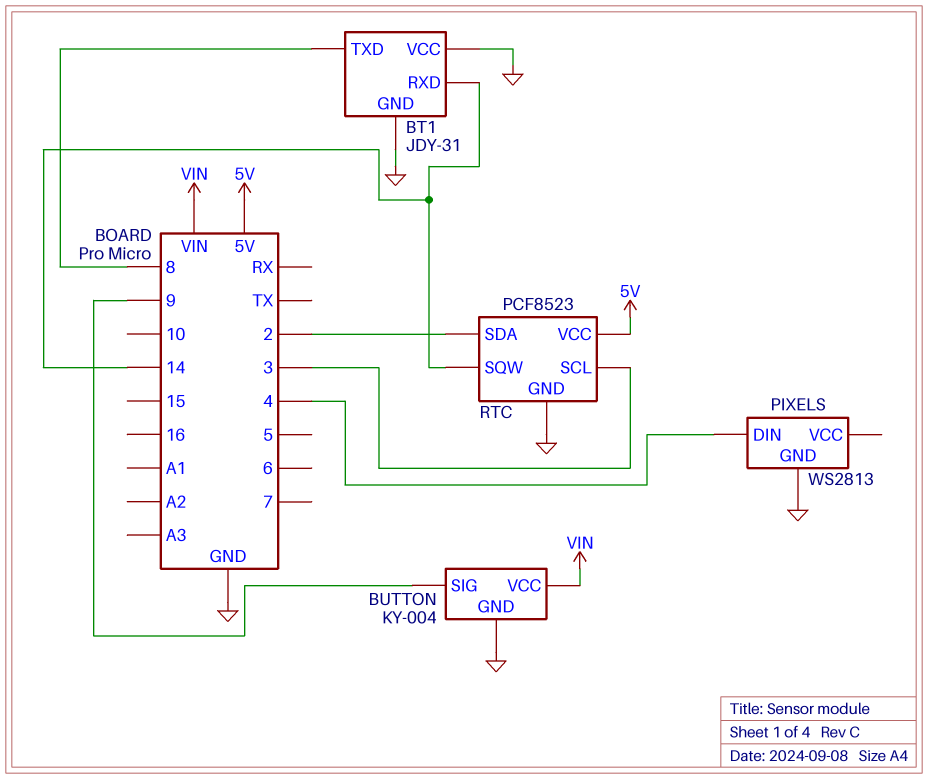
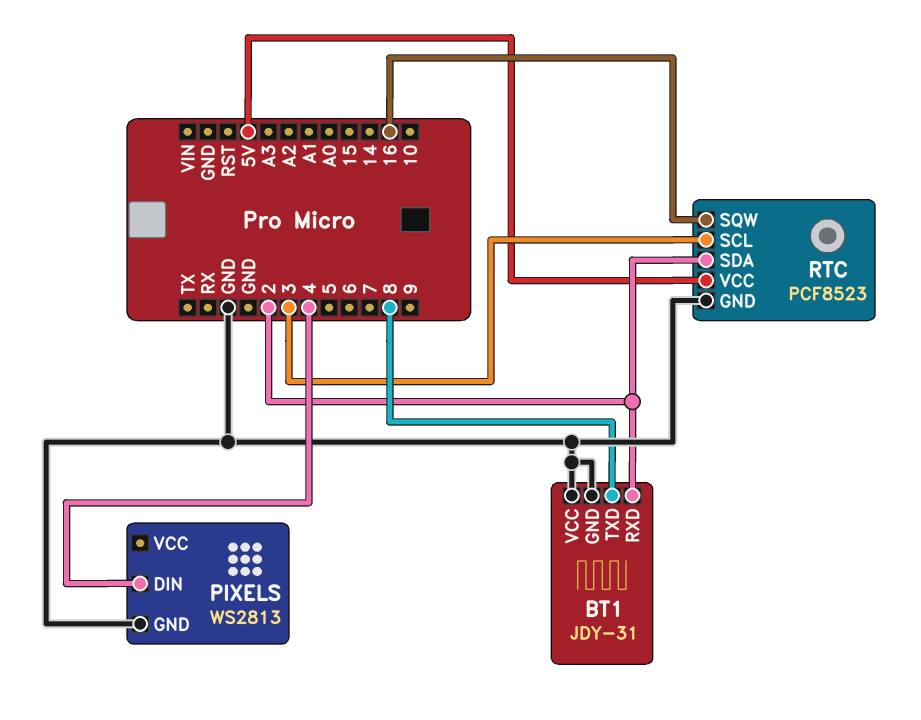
BT1 pin RXD: 14 -> 2
BUTTON: KY-004 -> none
BUTTON pin GND: GND -> none
BUTTON pin SIG: 9 -> none
BUTTON pin VCC: VIN -> none
RTC pin SQW: 14 -> 16

